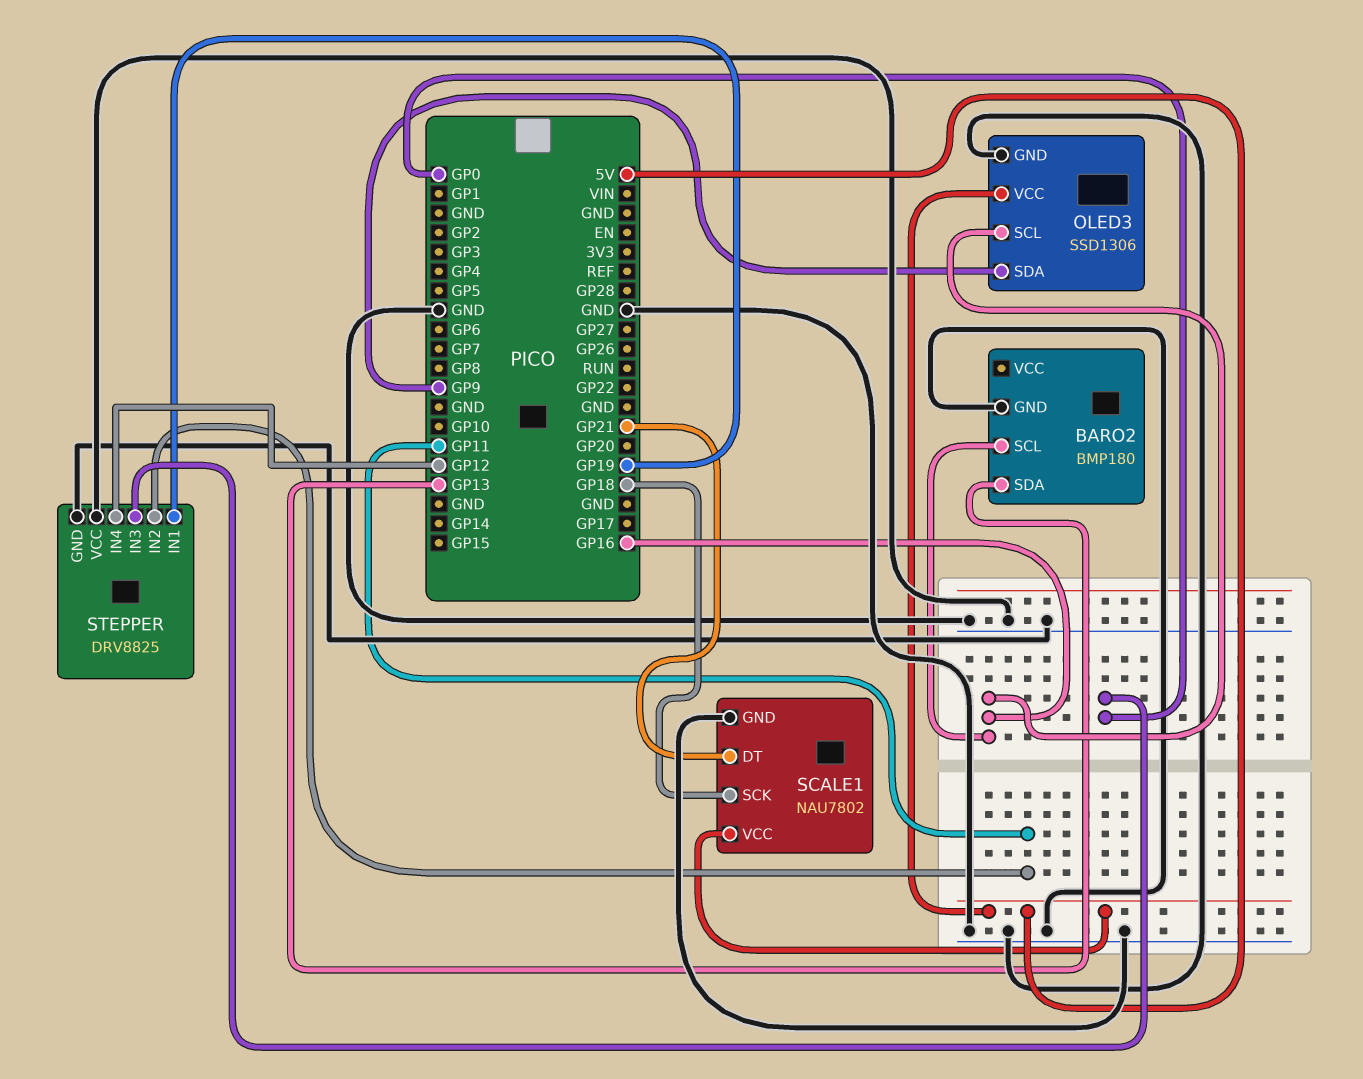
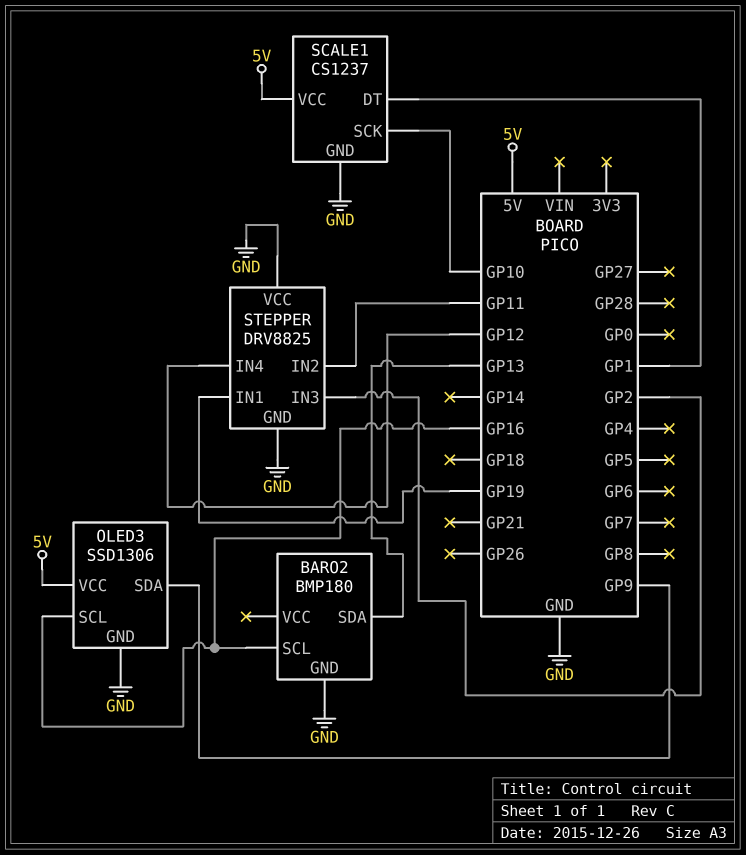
SCALE1: NAU7802 -> CS1237
SCALE1 pin DT: GP21 -> GP1
SCALE1 pin SCK: GP18 -> GP10
STEPPER pin IN3: GP0 -> GP2

